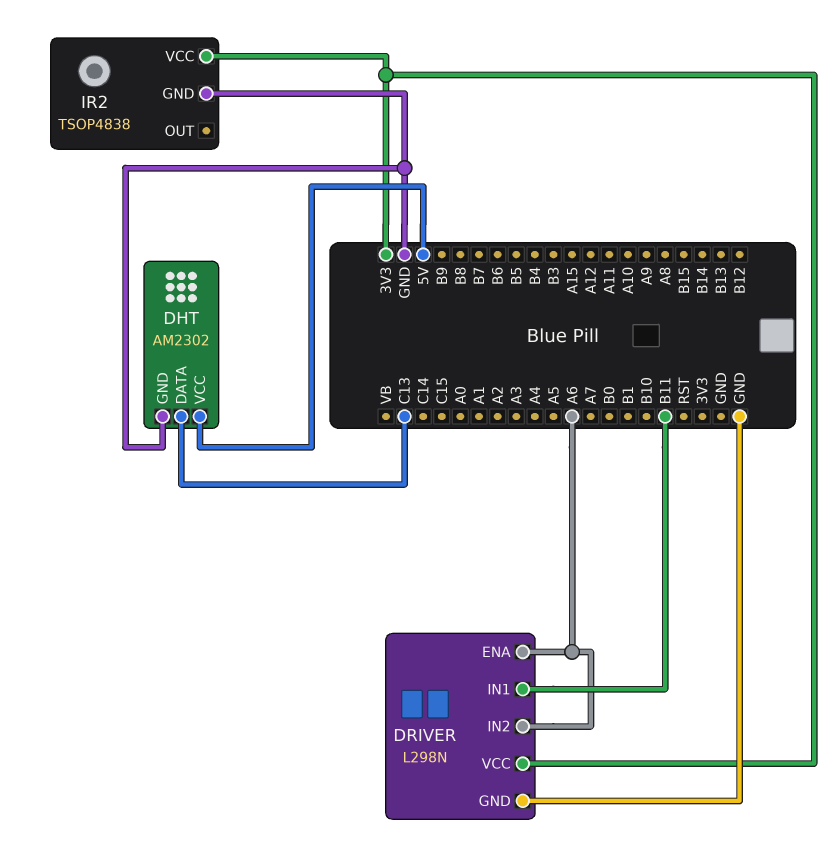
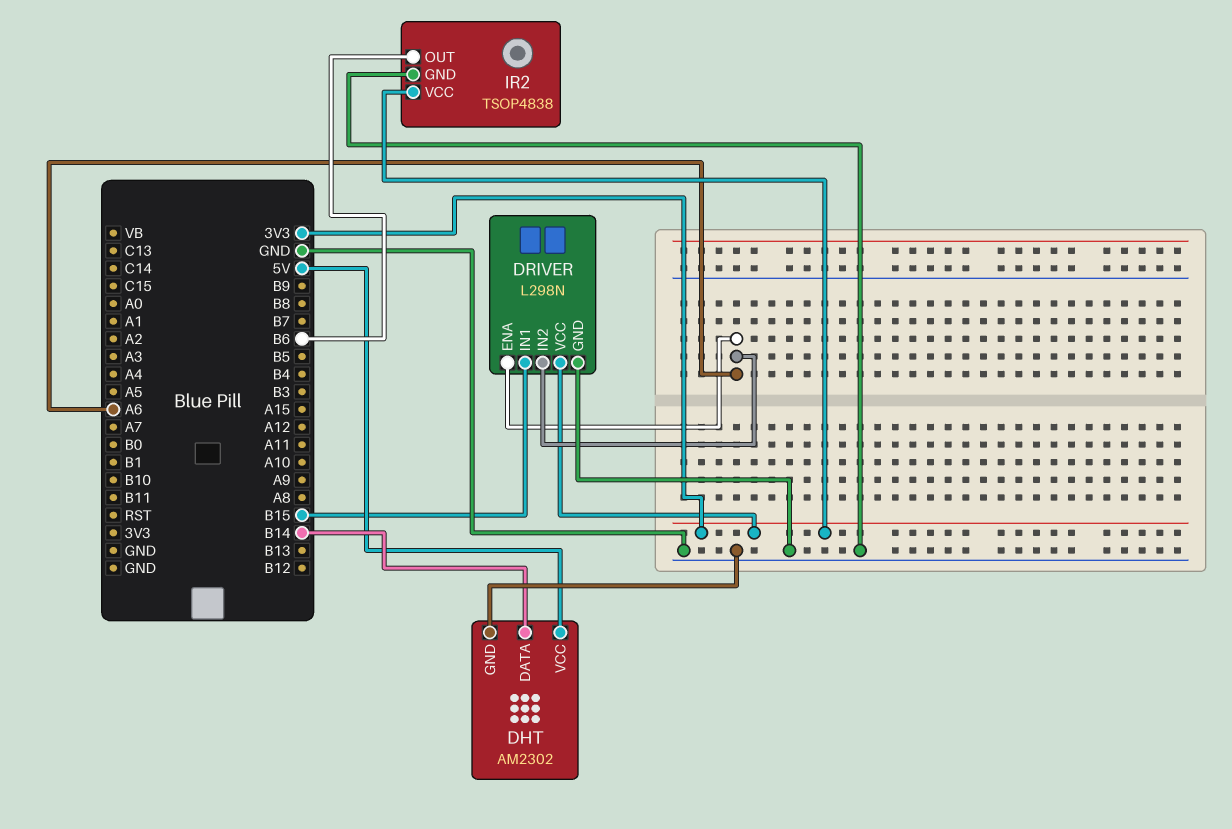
DHT pin DATA: C13 -> B14
DRIVER pin IN1: B11 -> B15
IR2 pin OUT: none -> B6

